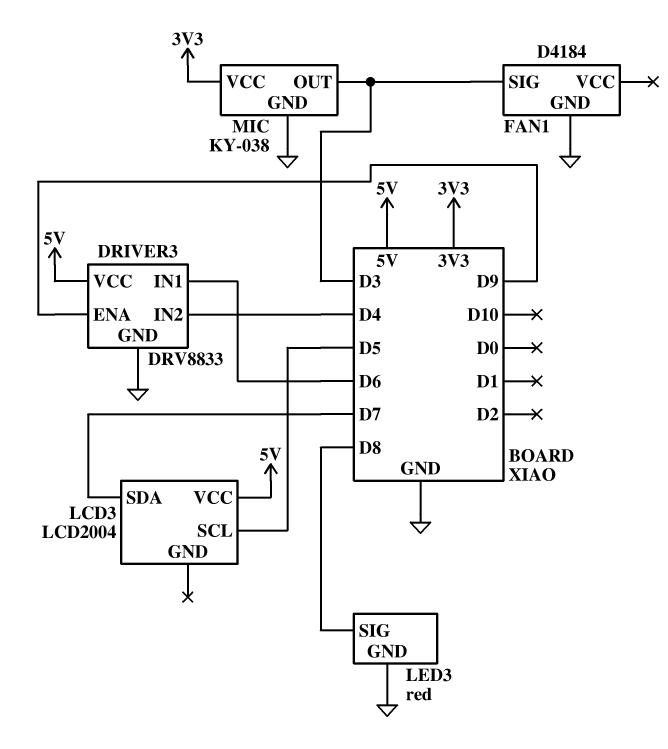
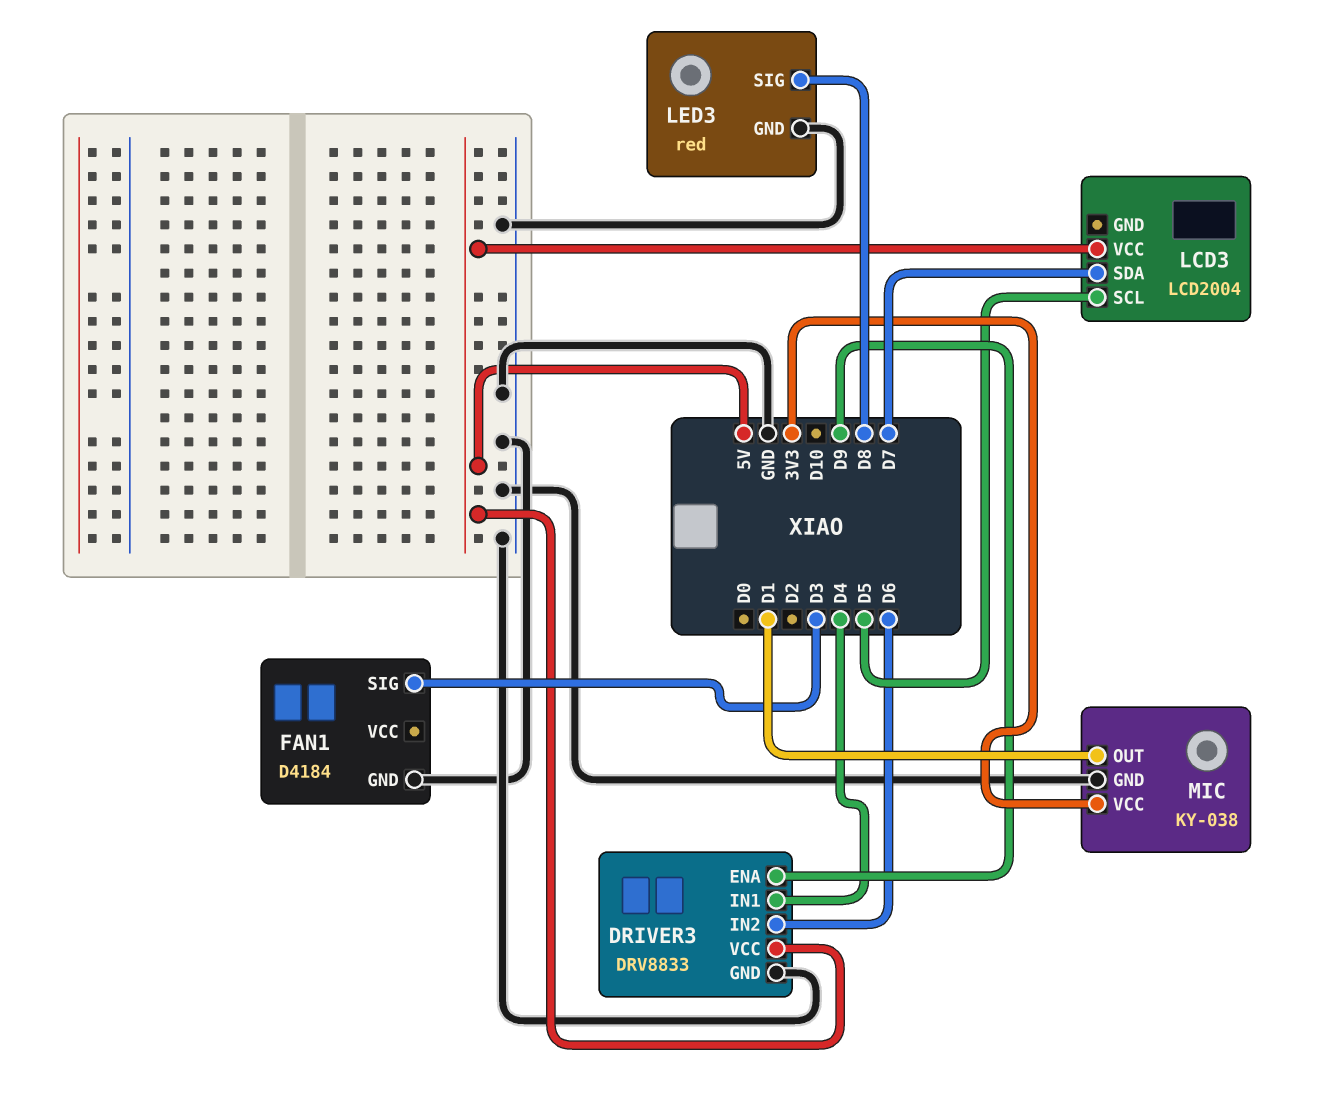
DRIVER3 pin IN1: D6 -> D4
DRIVER3 pin IN2: D4 -> D6
MIC pin OUT: D3 -> D1

